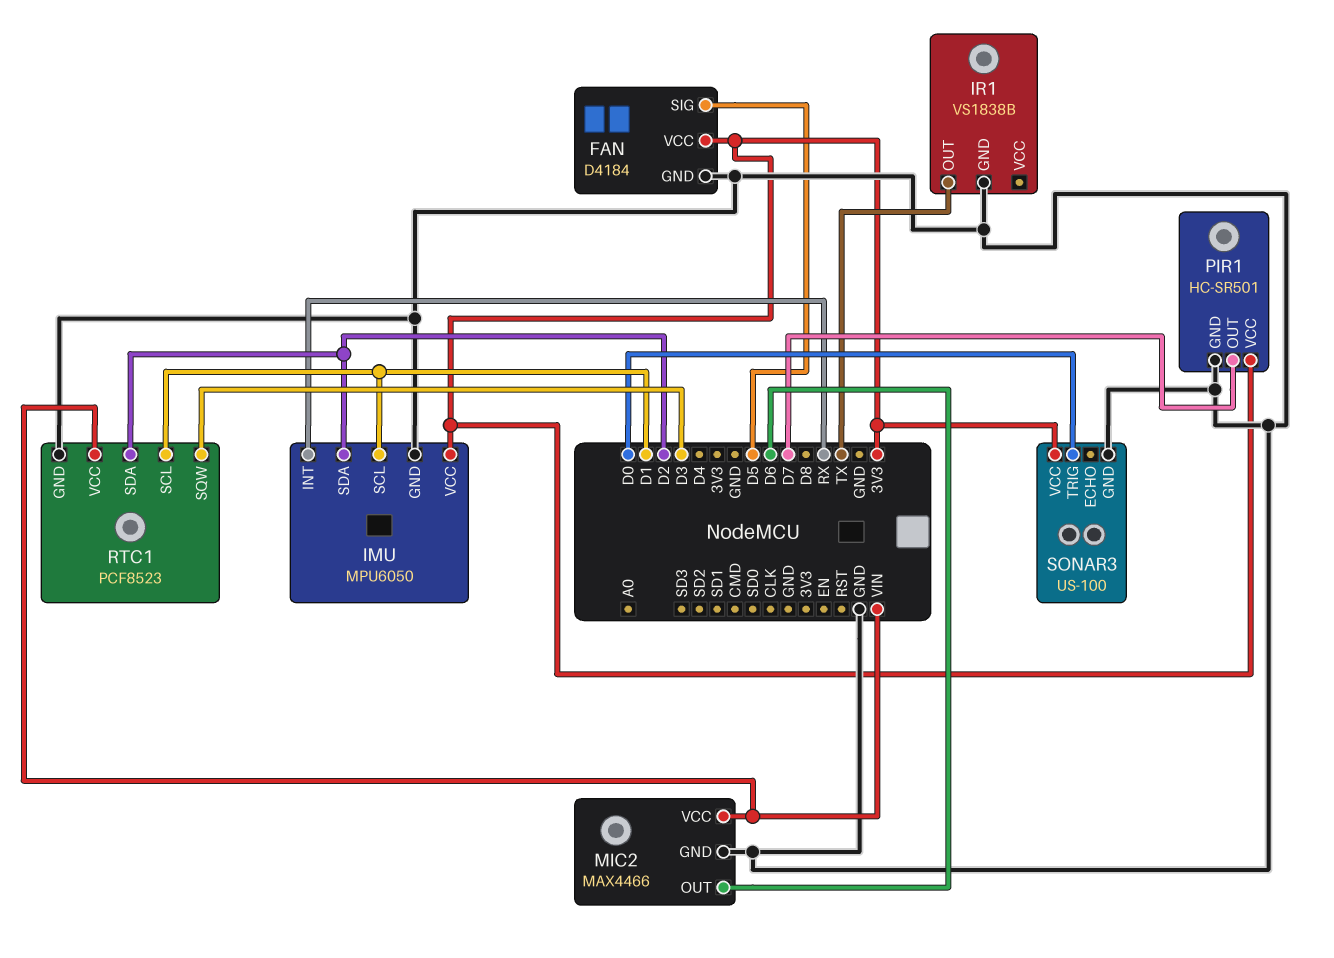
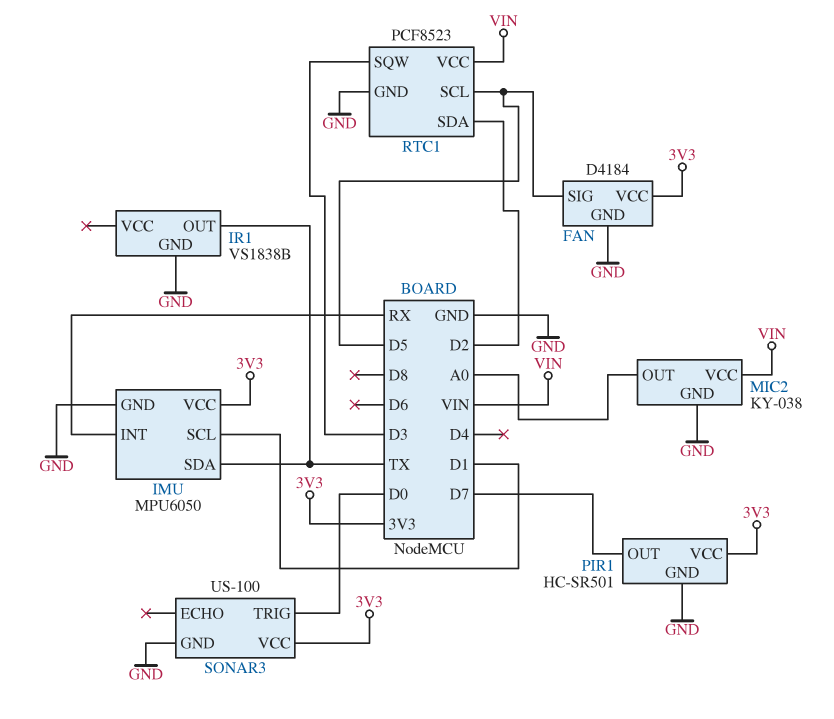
IMU pin SDA: D2 -> TX
MIC2: MAX4466 -> KY-038
MIC2 pin OUT: D6 -> A0
RTC1 pin SCL: D1 -> D5

